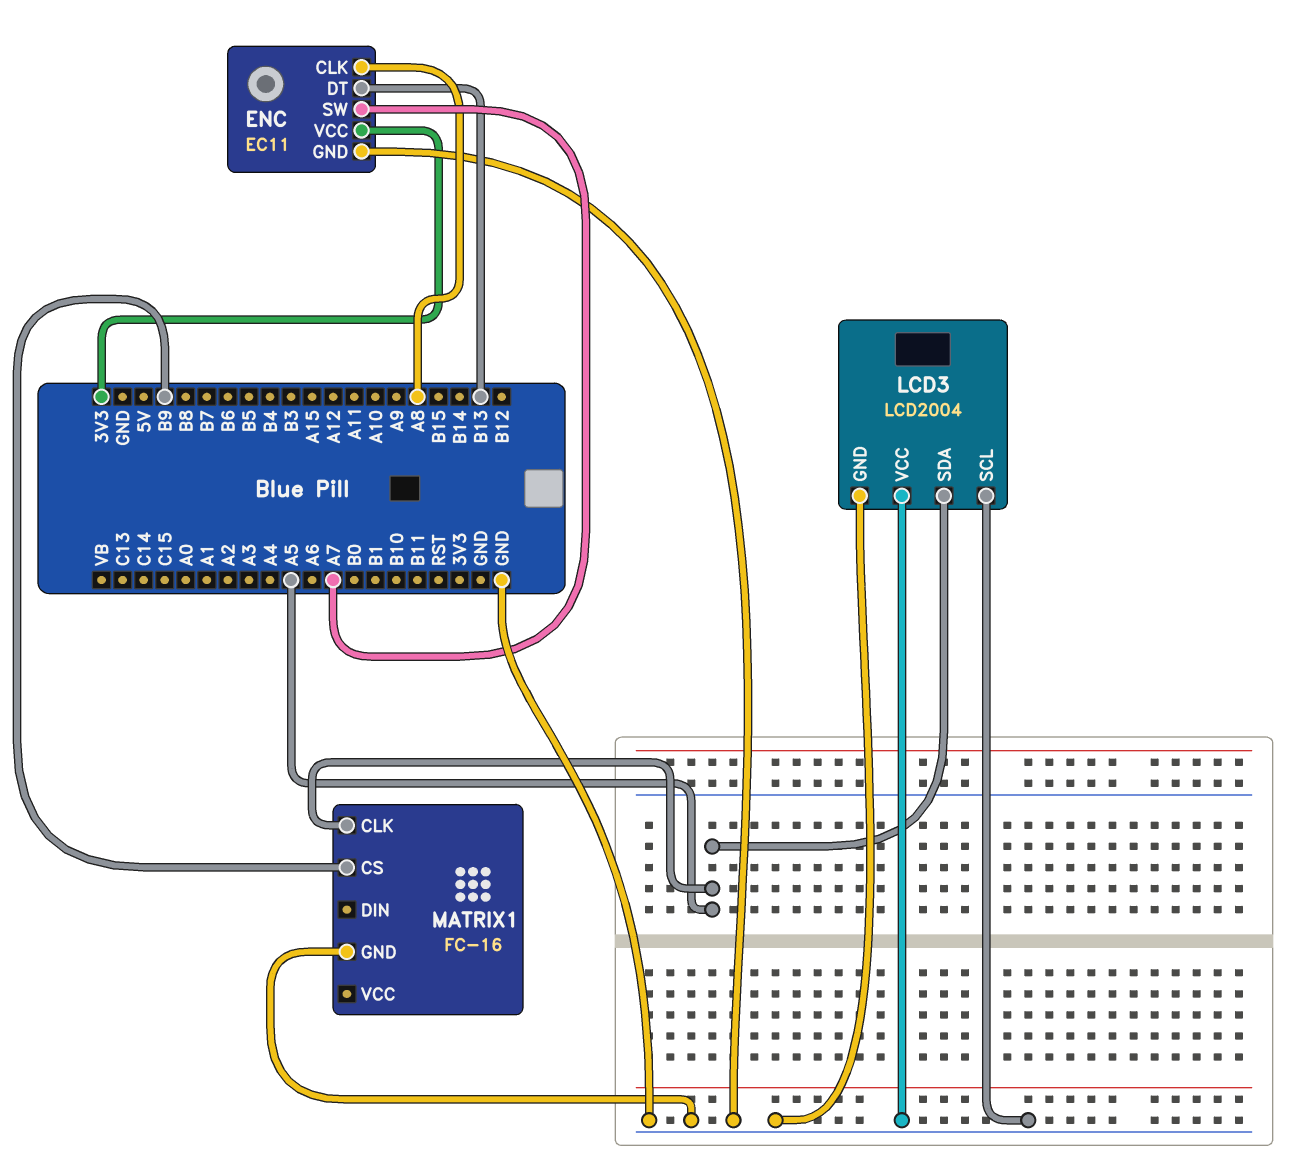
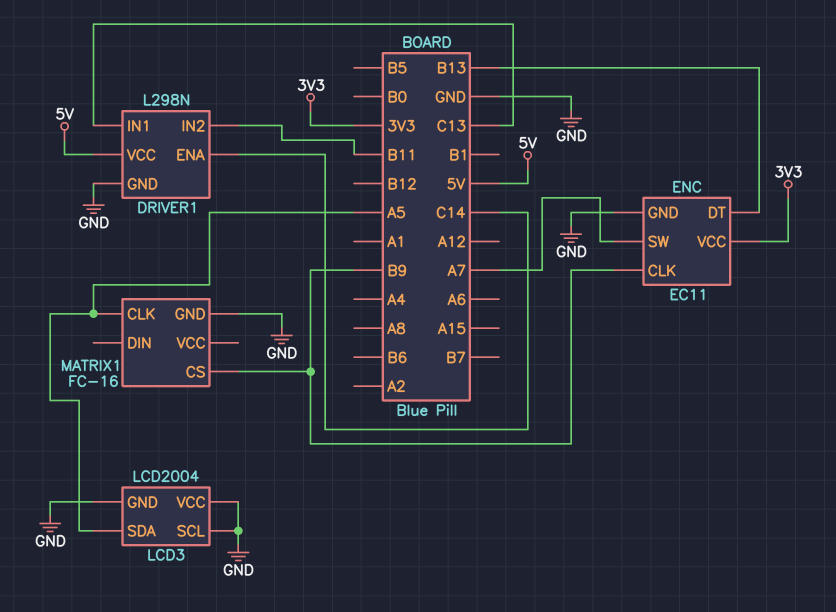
DRIVER1: none -> L298N
DRIVER1 pin ENA: none -> C14
DRIVER1 pin GND: none -> GND
DRIVER1 pin IN1: none -> C13
DRIVER1 pin IN2: none -> B11
DRIVER1 pin VCC: none -> 5V
ENC pin CLK: A8 -> B9

